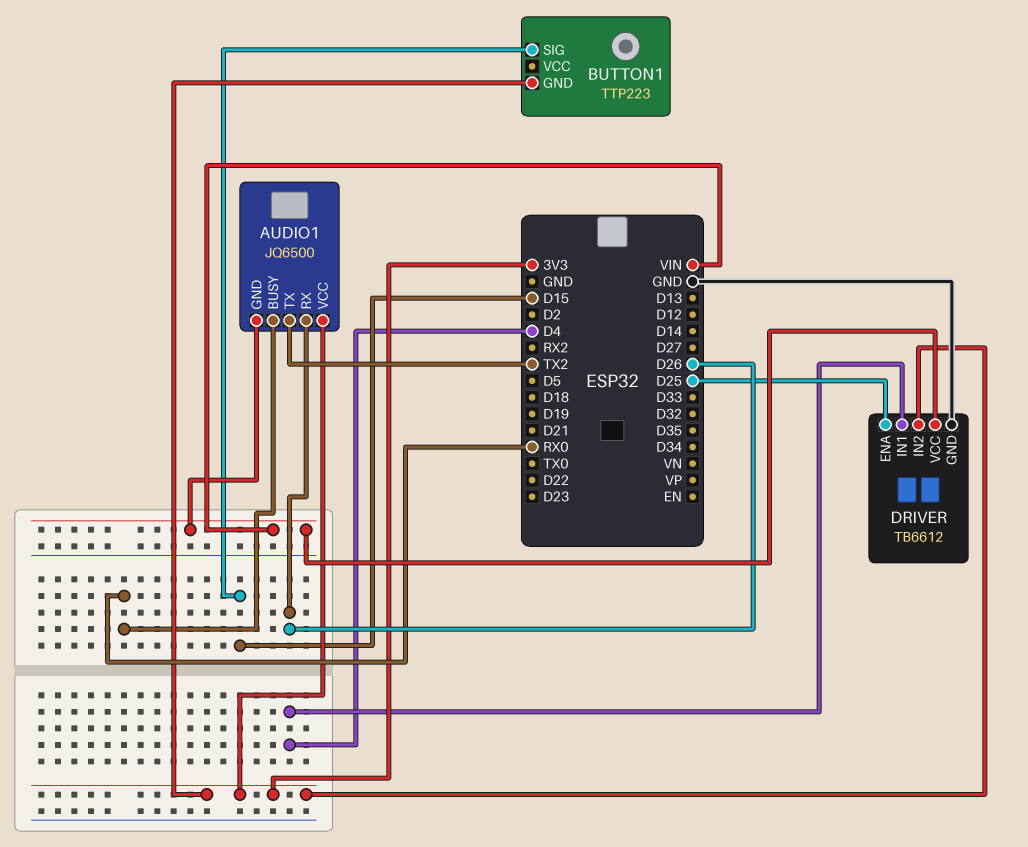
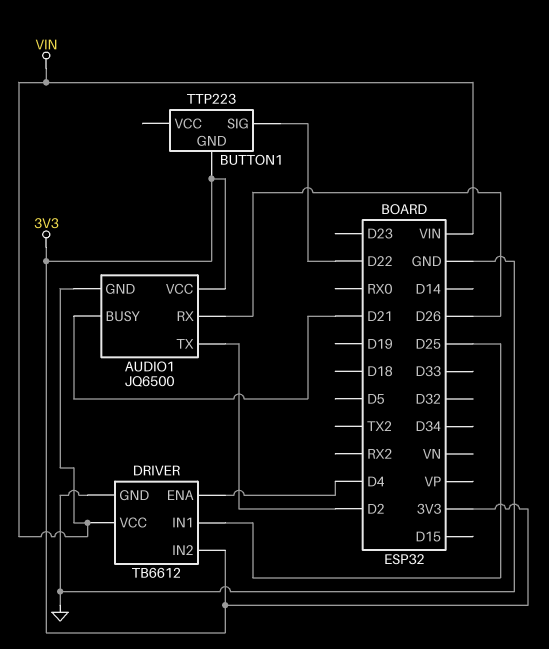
AUDIO1 pin BUSY: RX0 -> D21
AUDIO1 pin TX: TX2 -> D2
BUTTON1 pin SIG: D15 -> D22
DRIVER pin ENA: D25 -> D4
DRIVER pin IN1: D4 -> D25

